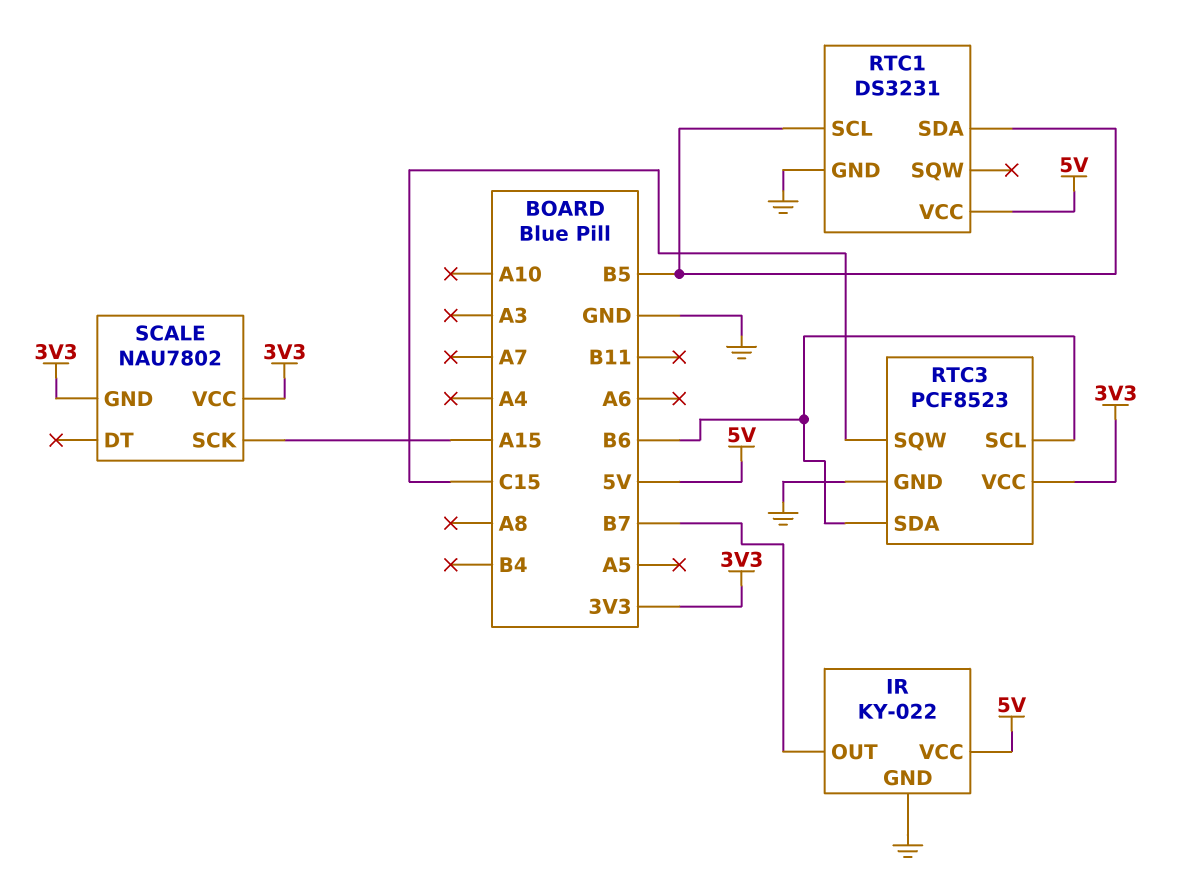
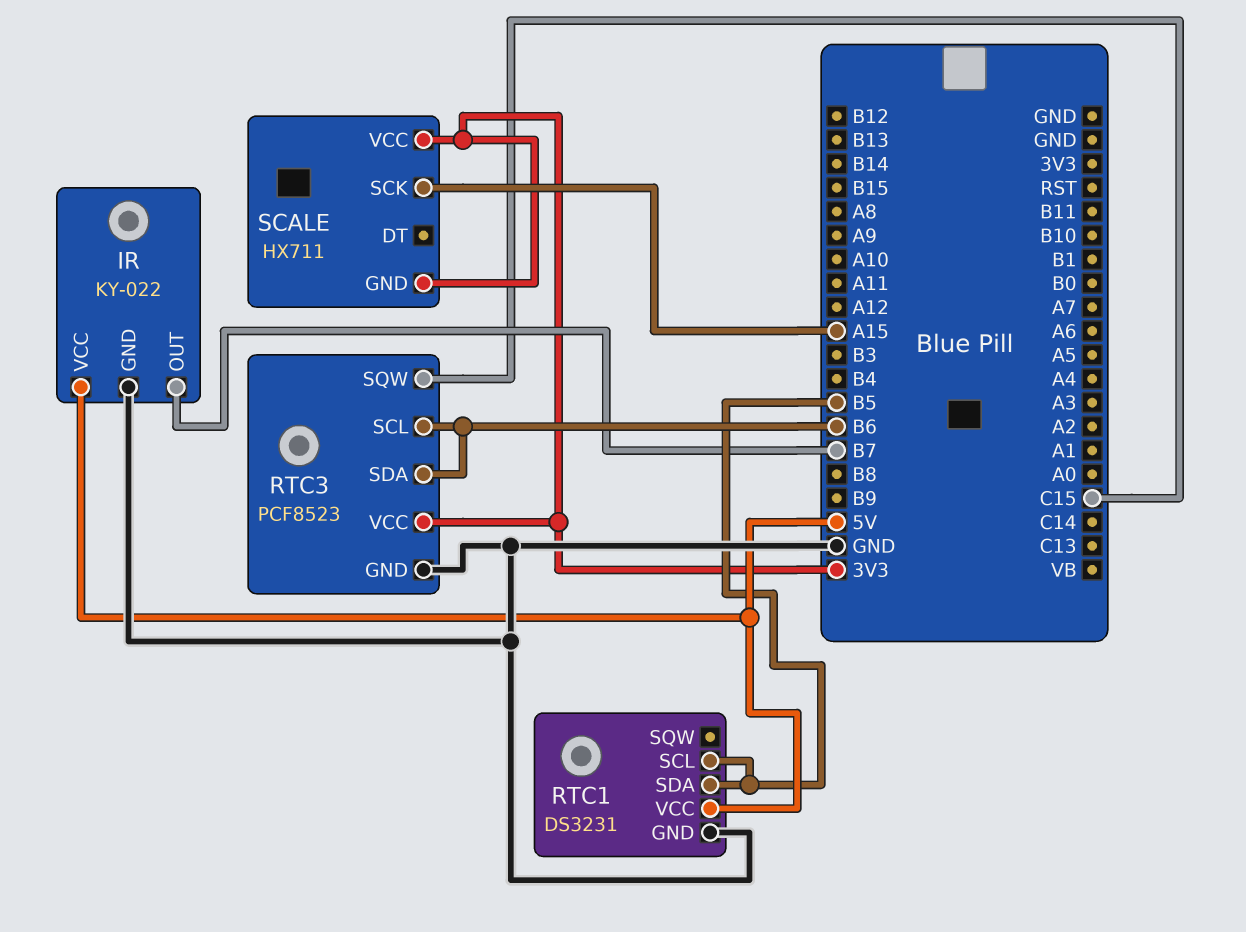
SCALE: NAU7802 -> HX711

